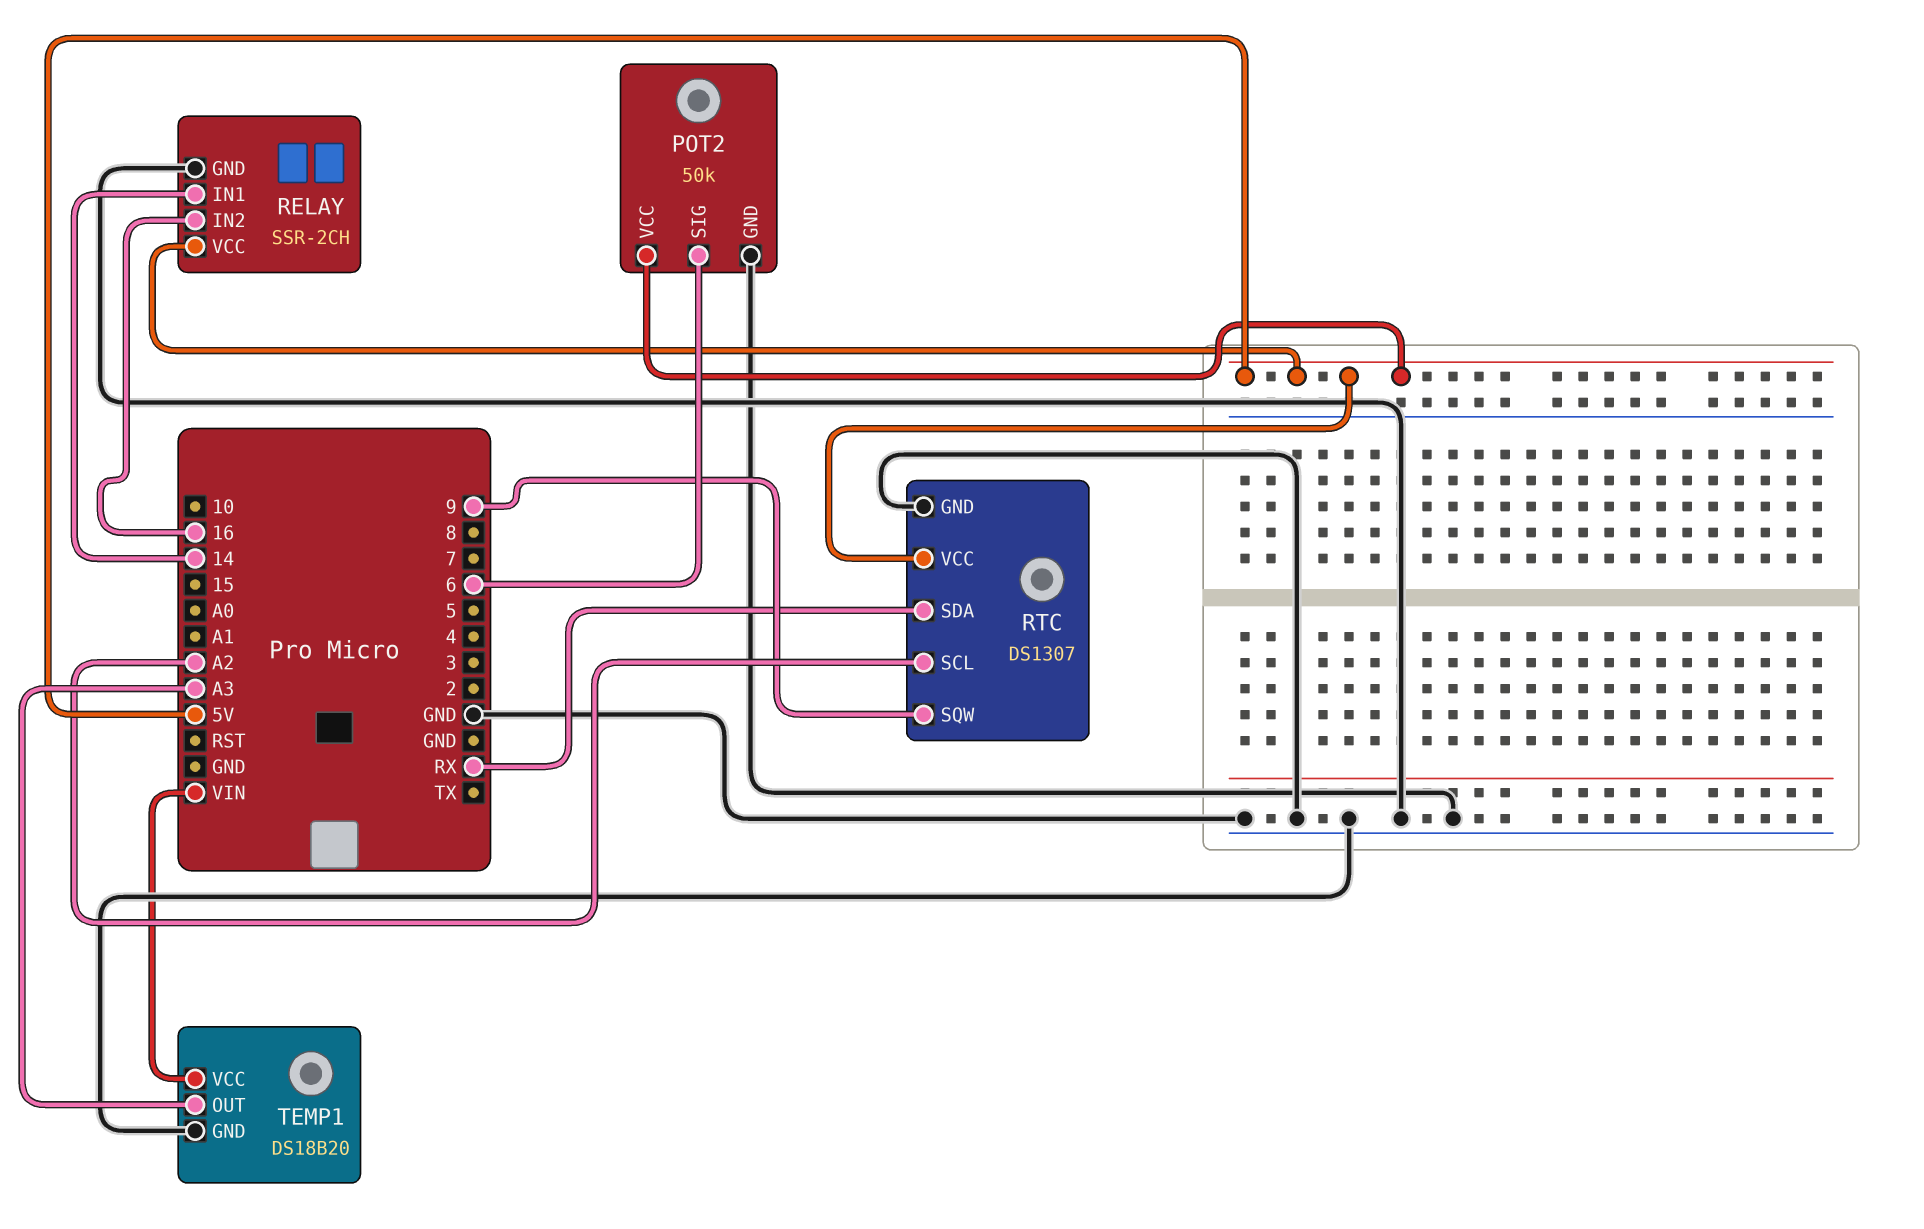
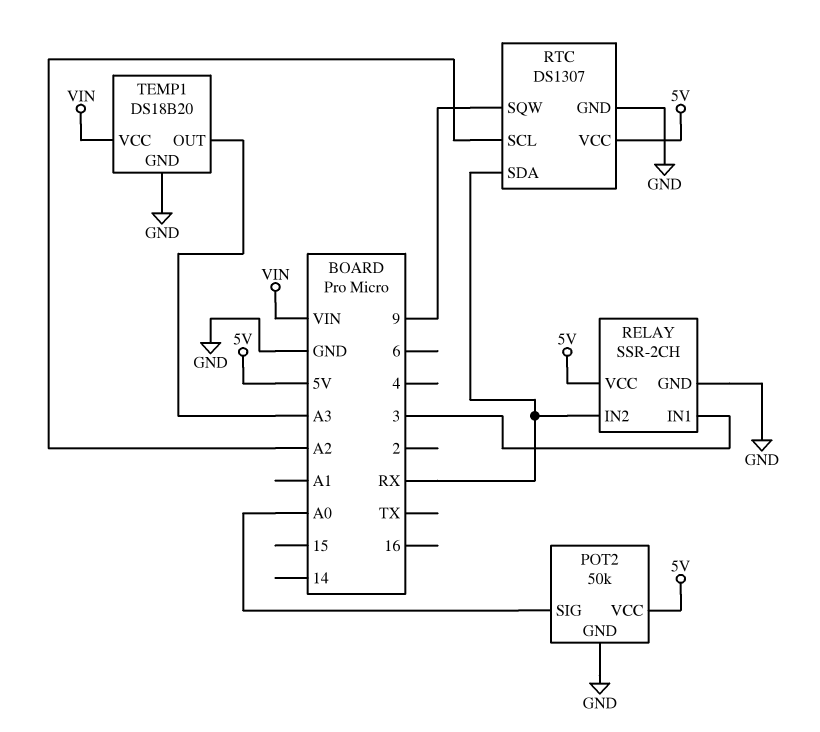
POT2 pin SIG: 6 -> A0
RELAY pin IN1: 14 -> 3
RELAY pin IN2: 16 -> RX

